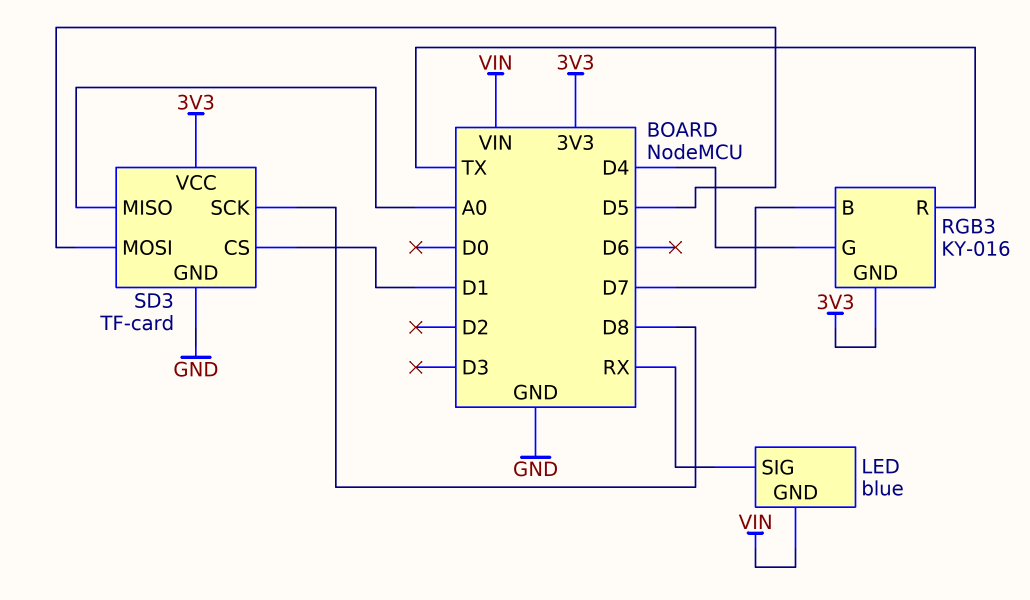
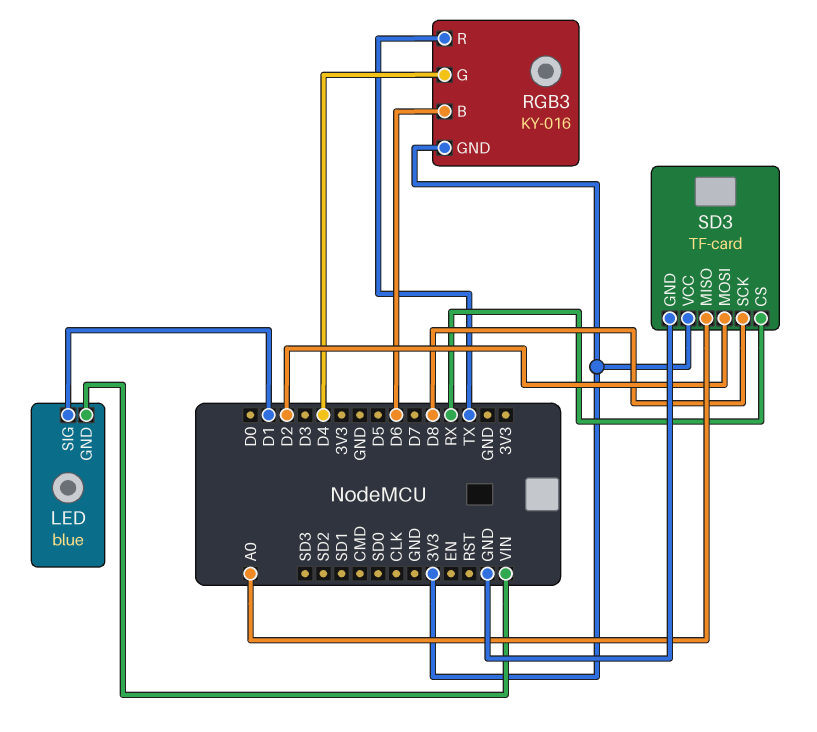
LED pin SIG: RX -> D1
RGB3 pin B: D7 -> D6
SD3 pin CS: D1 -> RX
SD3 pin MOSI: D5 -> D2

